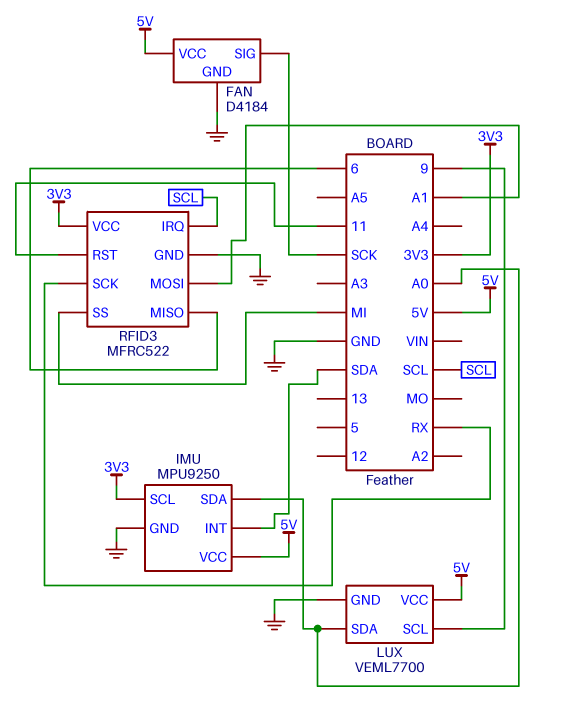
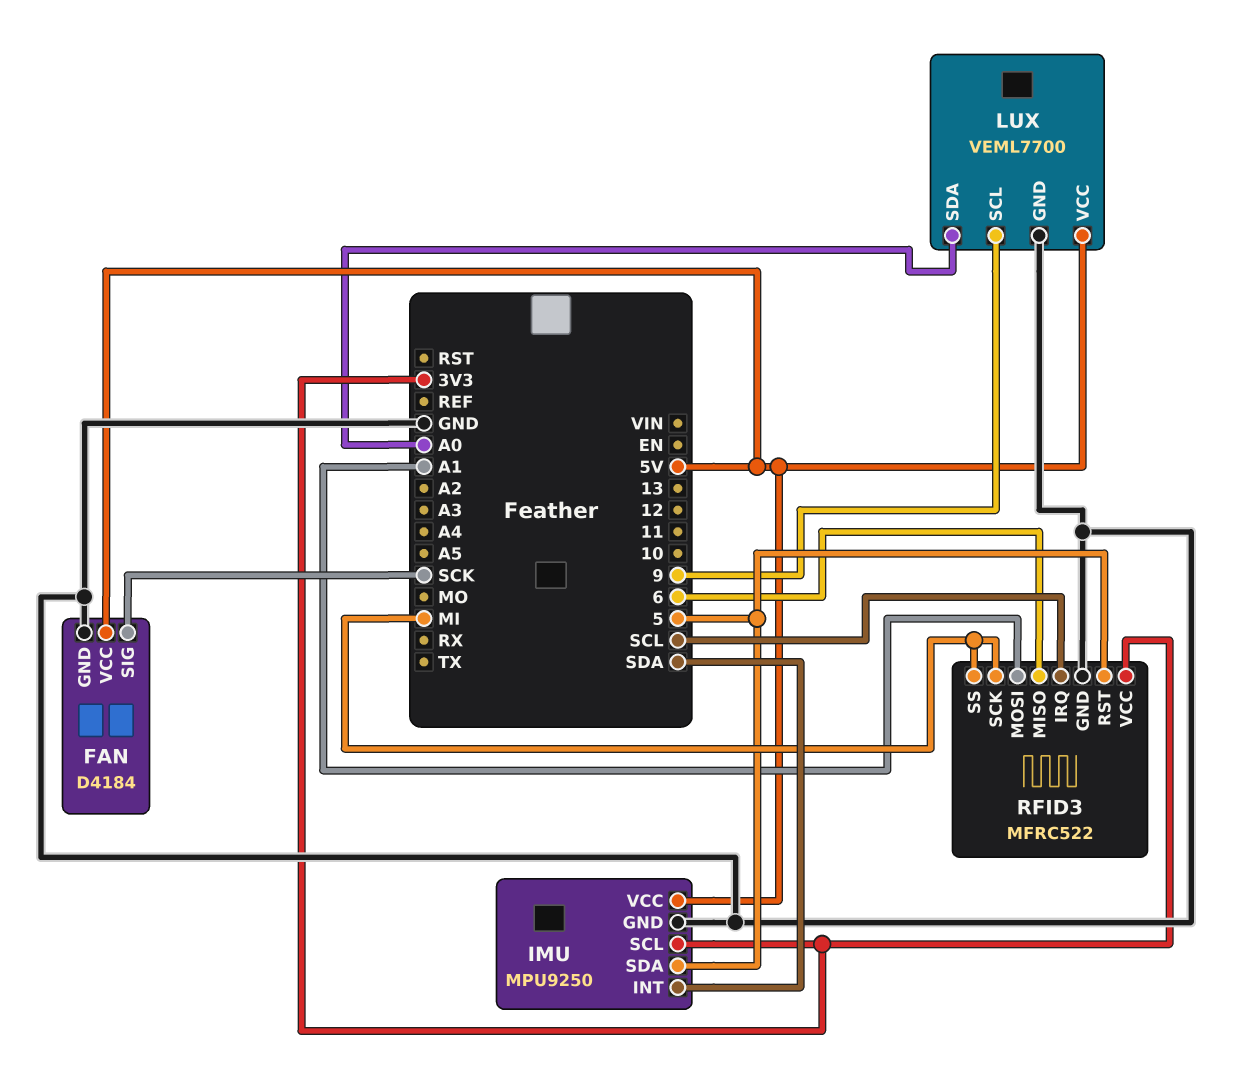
IMU pin SDA: A0 -> 5
RFID3 pin RST: 11 -> 5
RFID3 pin SCK: RX -> MI

